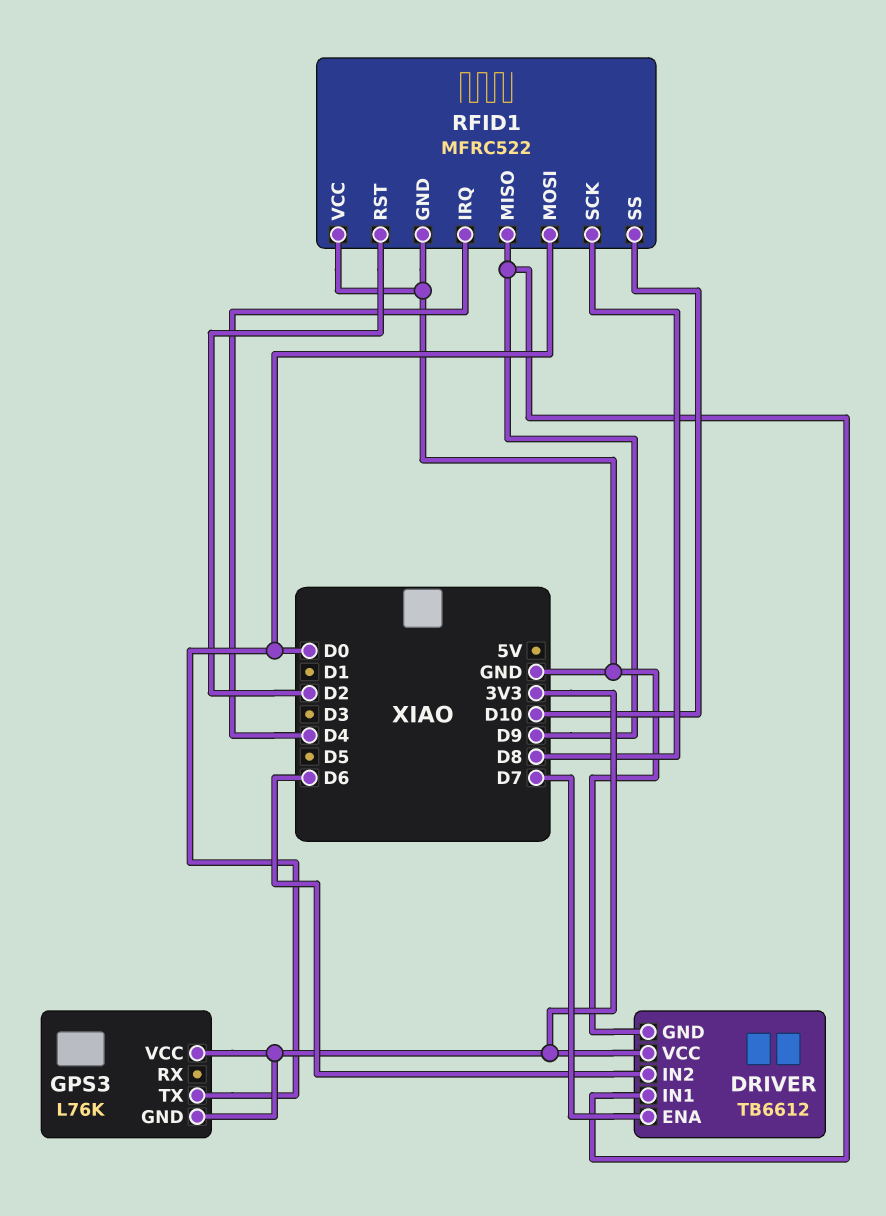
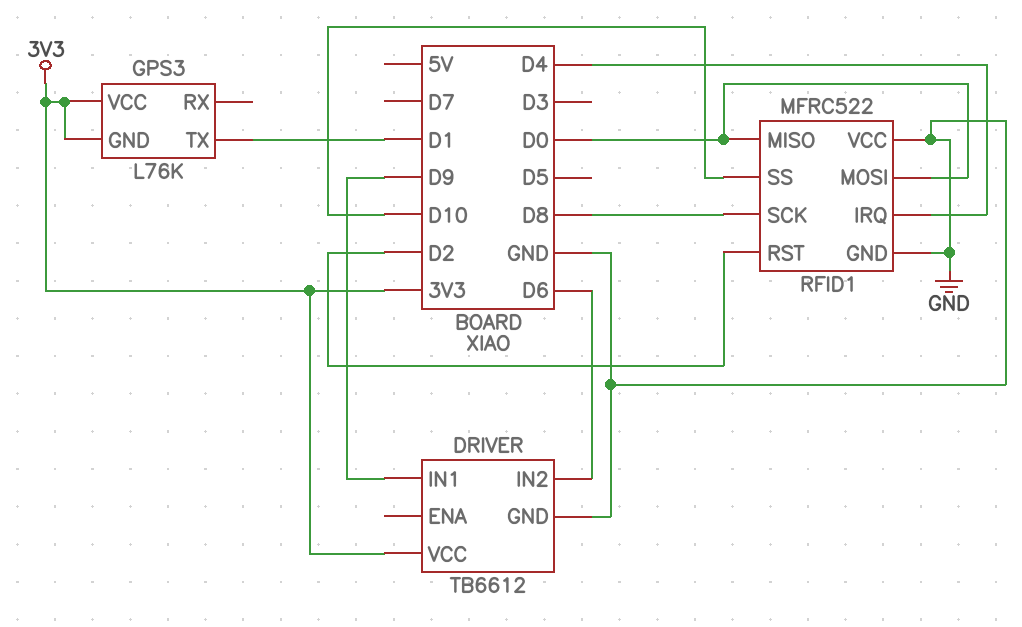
DRIVER pin ENA: D7 -> none
GPS3 pin TX: D0 -> D1
RFID1 pin MISO: D9 -> D0

